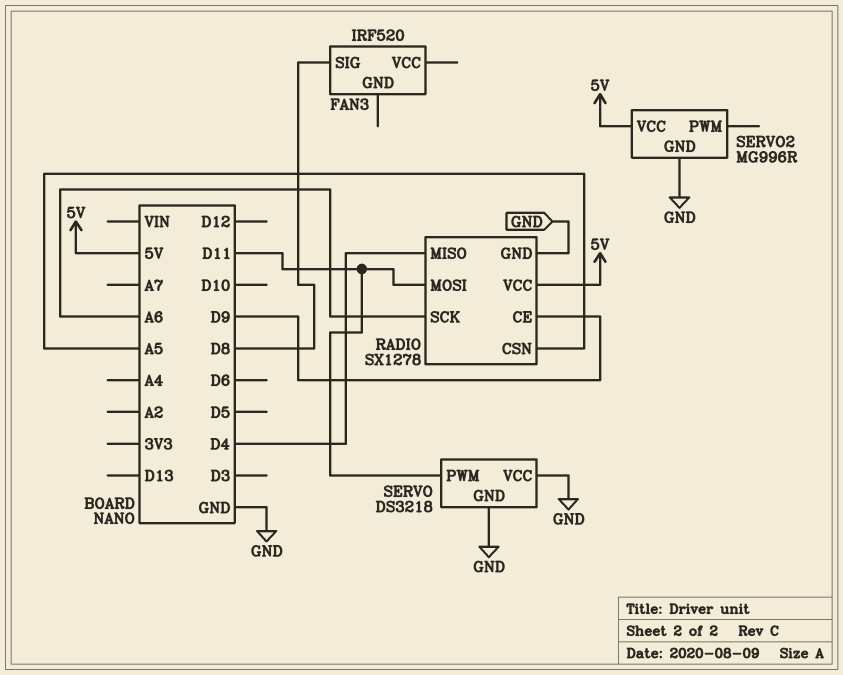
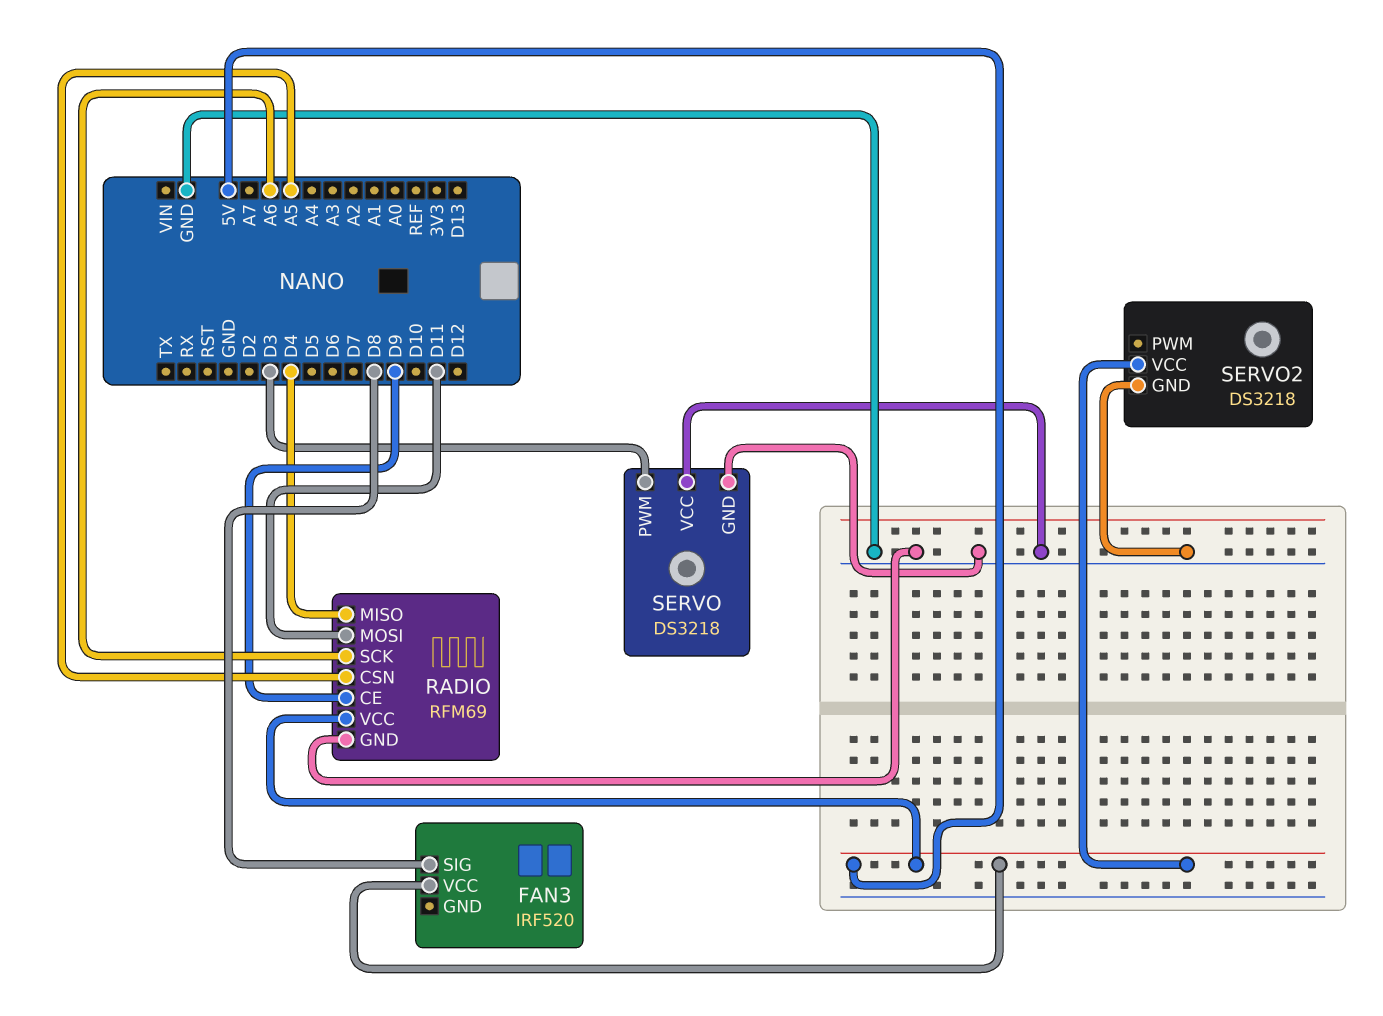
FAN3 pin VCC: none -> 5V
RADIO: SX1278 -> RFM69
SERVO pin PWM: D11 -> D3
SERVO2: MG996R -> DS3218

